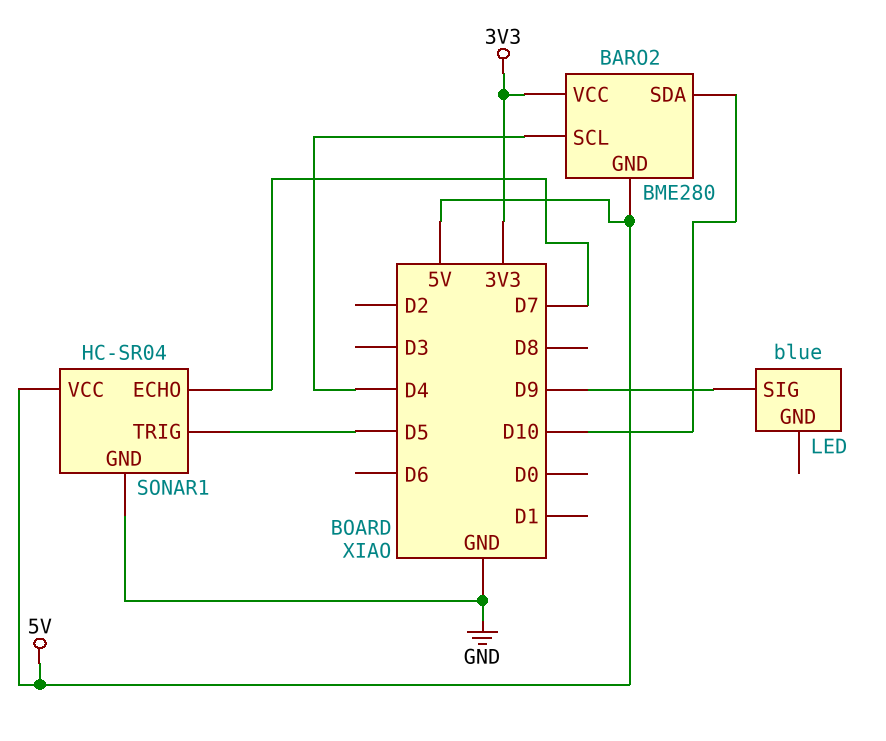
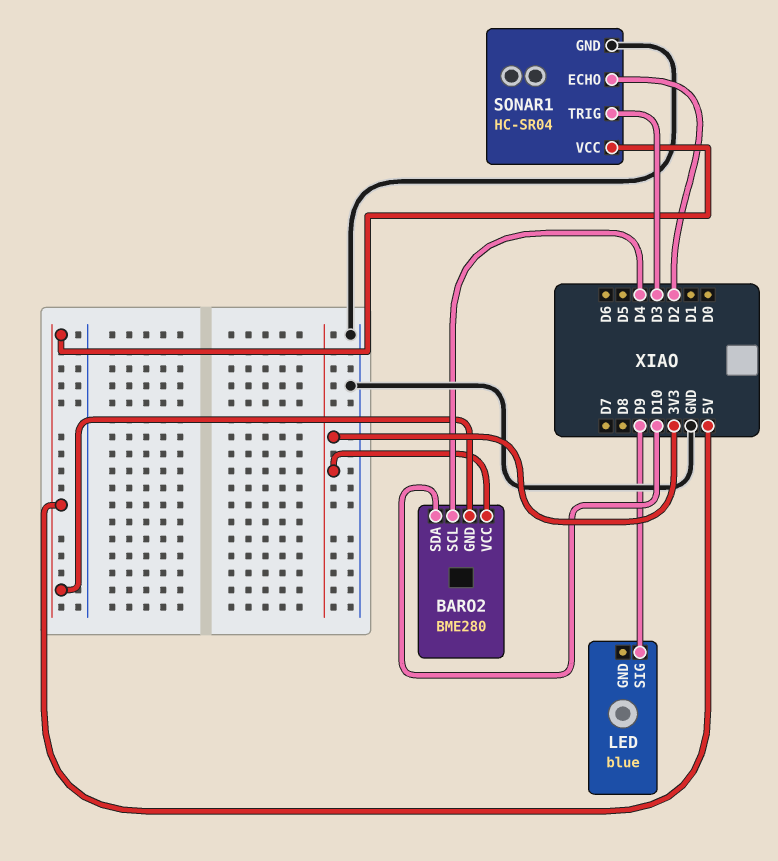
SONAR1 pin ECHO: D7 -> D2
SONAR1 pin TRIG: D5 -> D3

